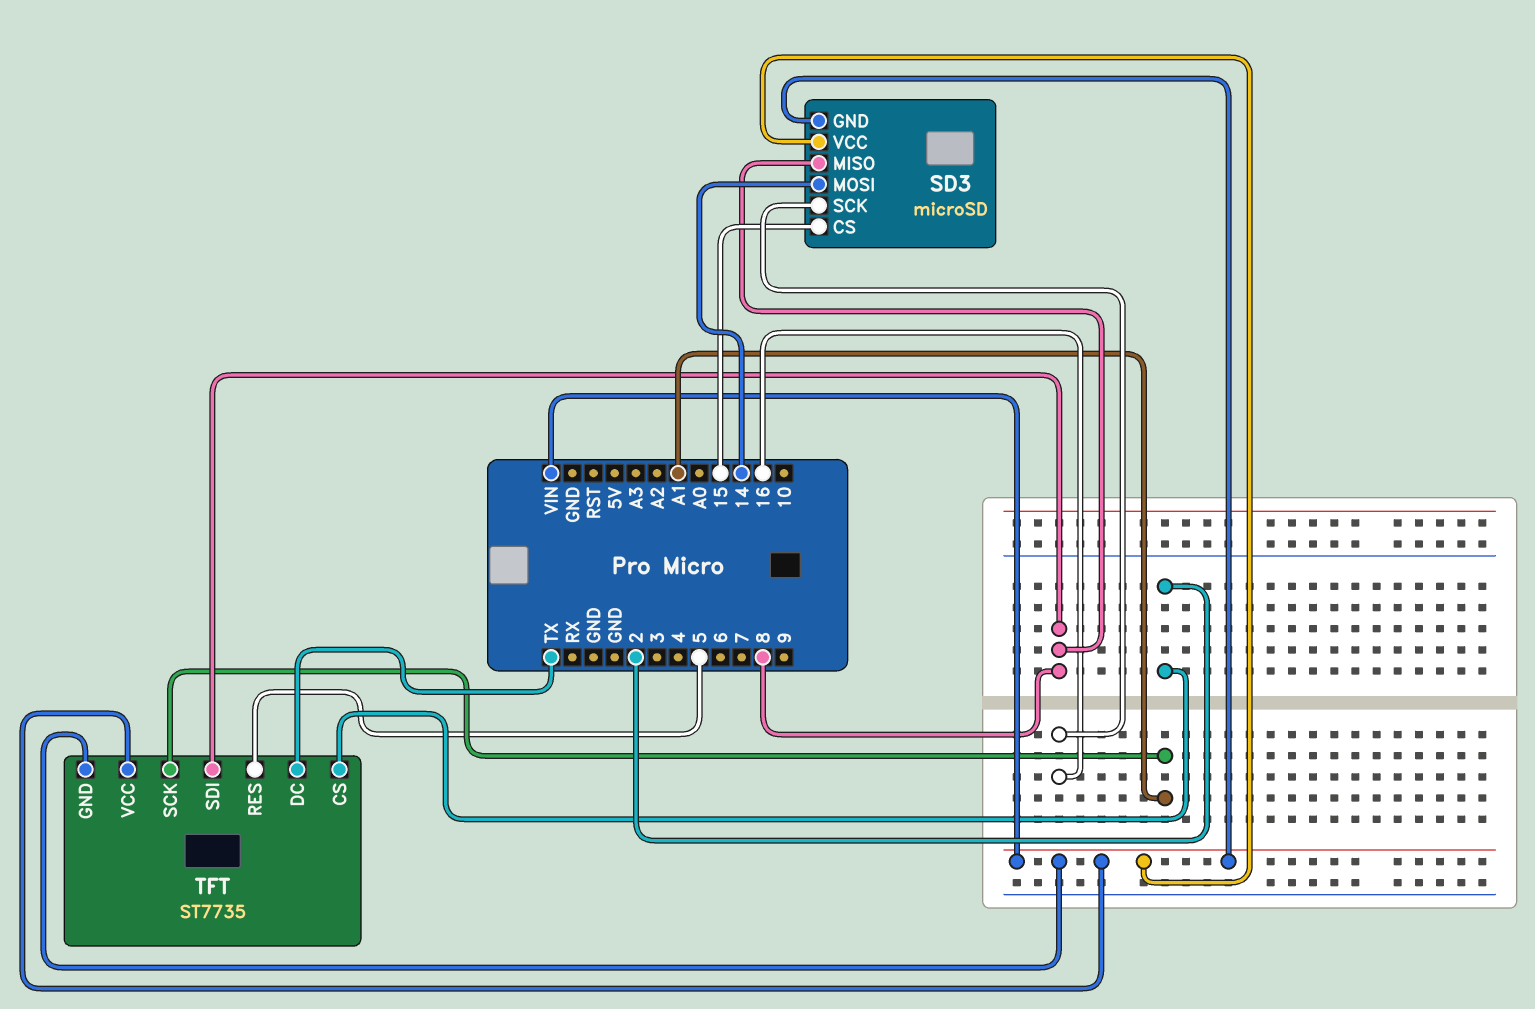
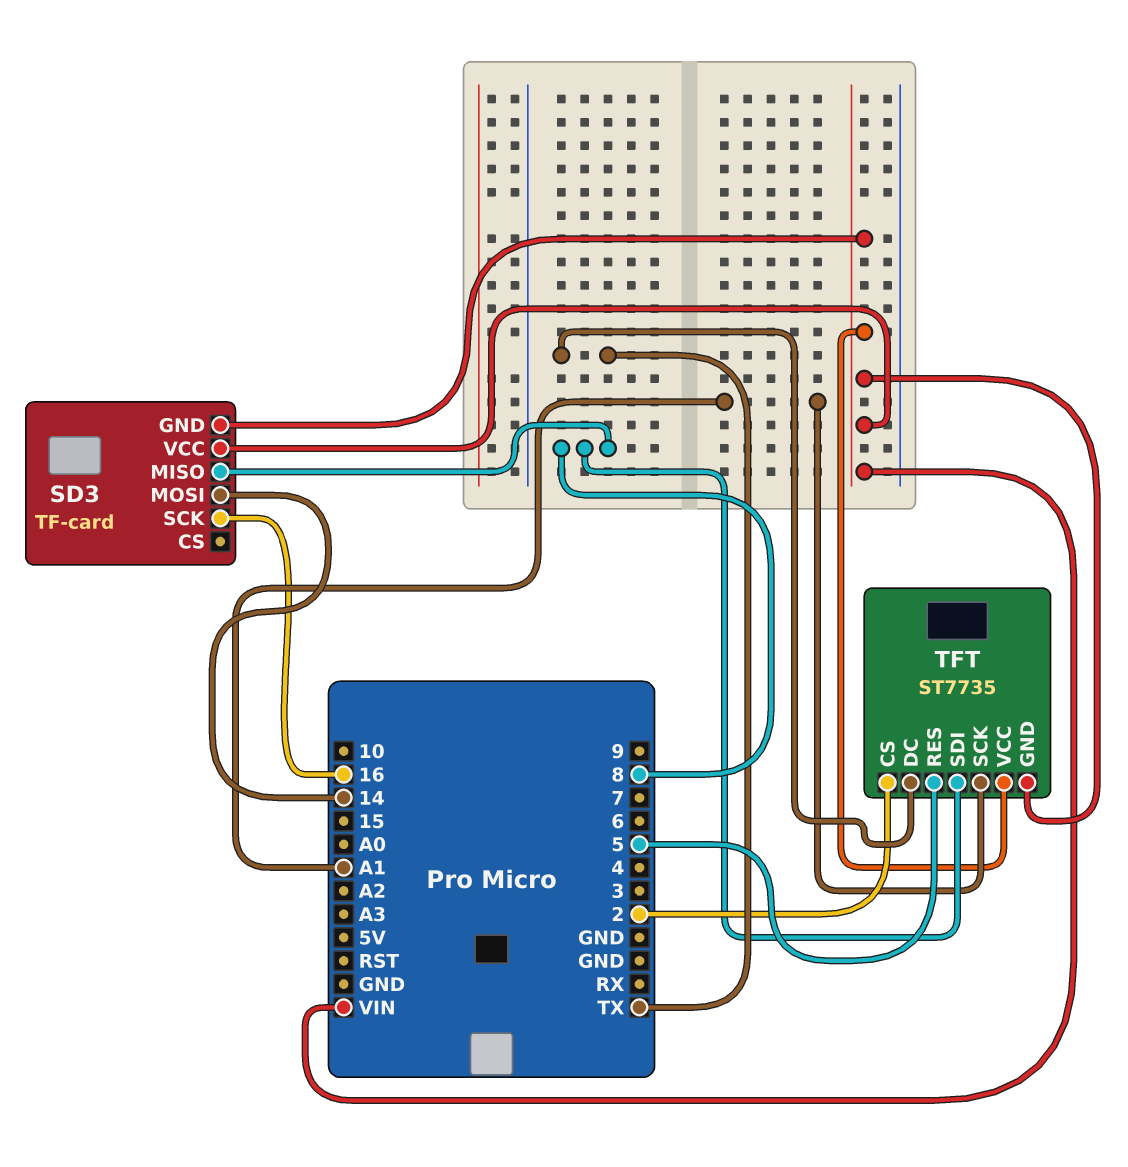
SD3: microSD -> TF-card
SD3 pin CS: 15 -> none

